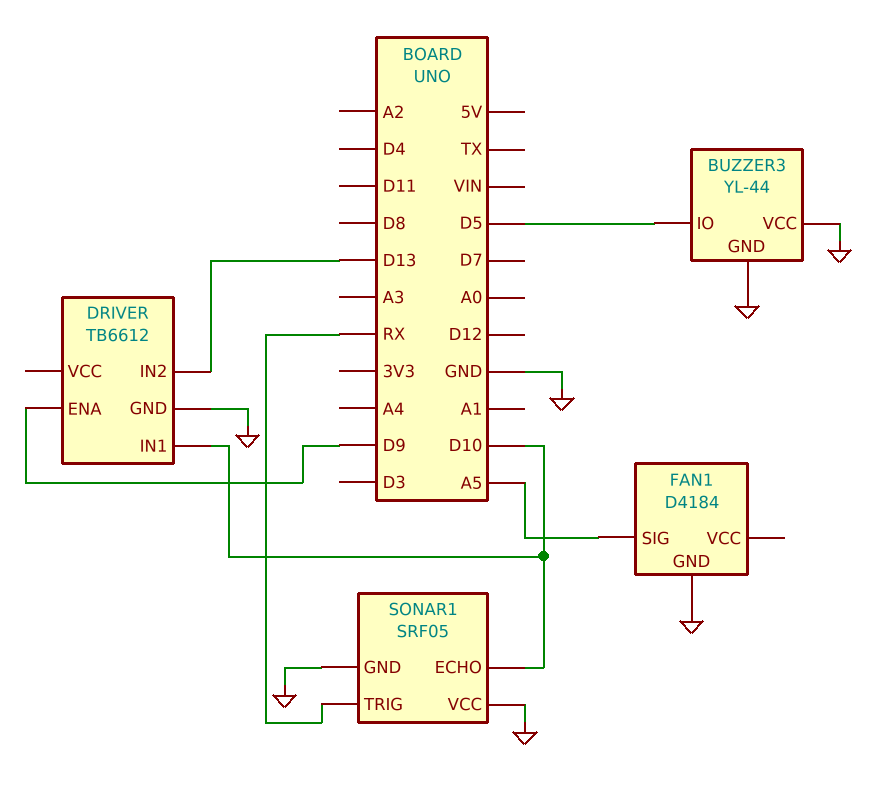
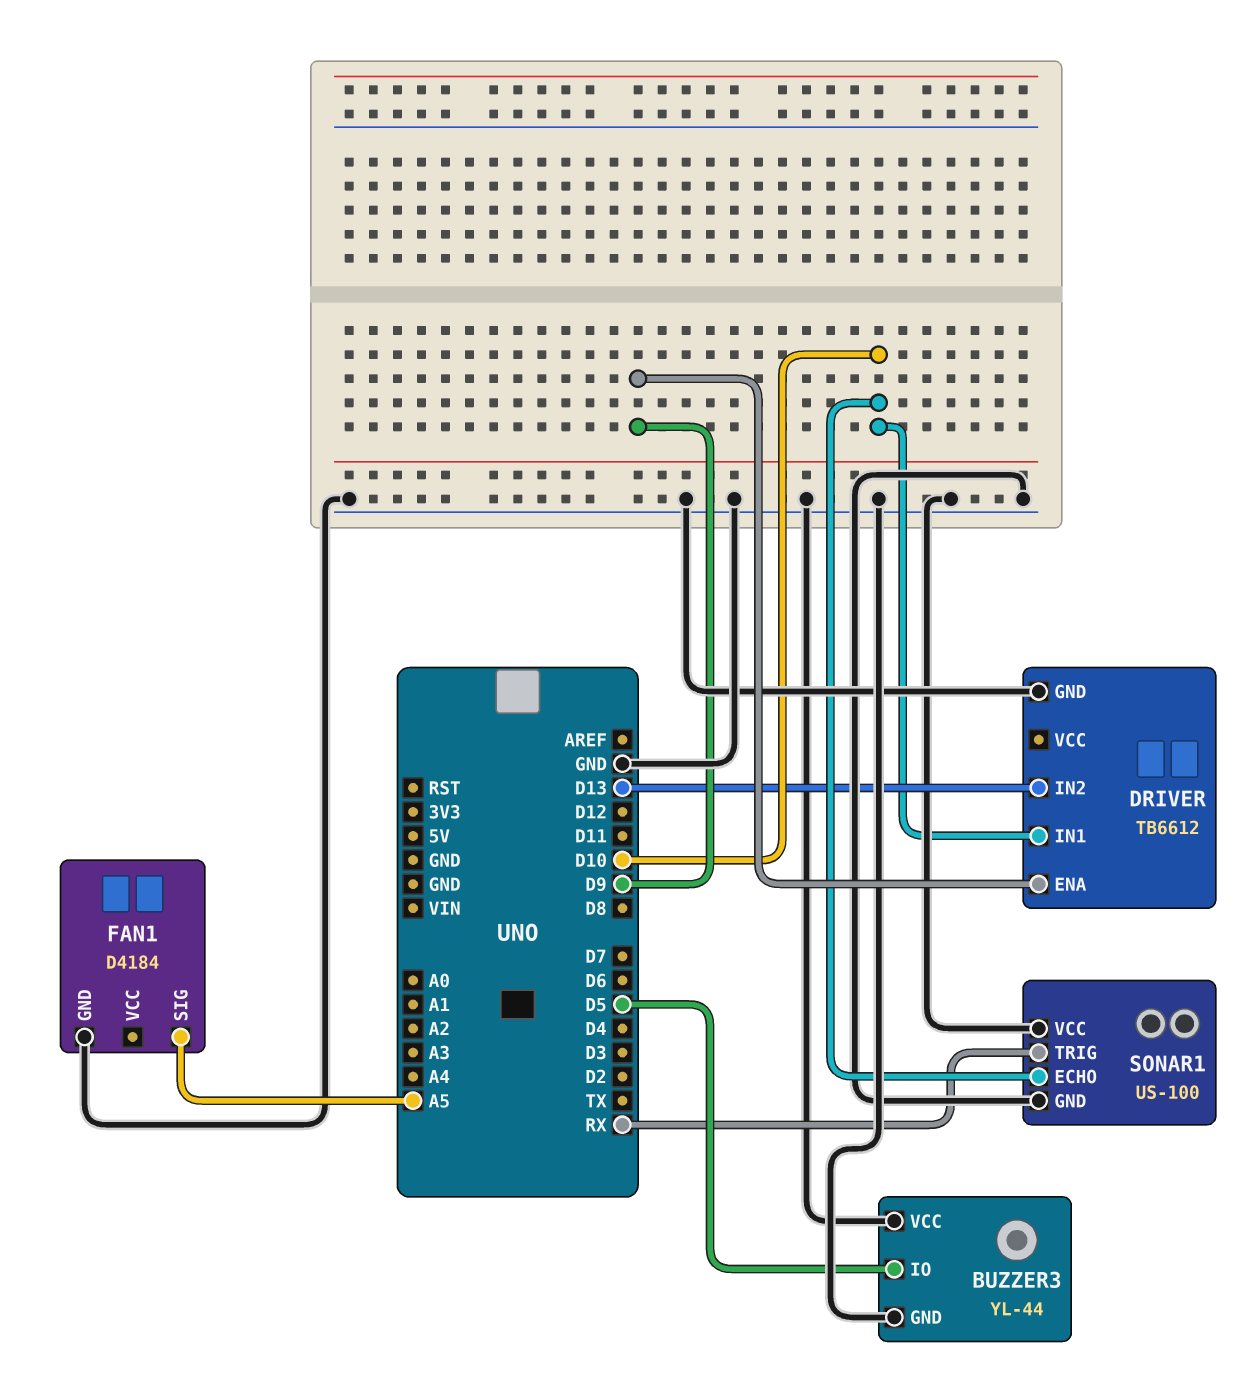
SONAR1: SRF05 -> US-100

